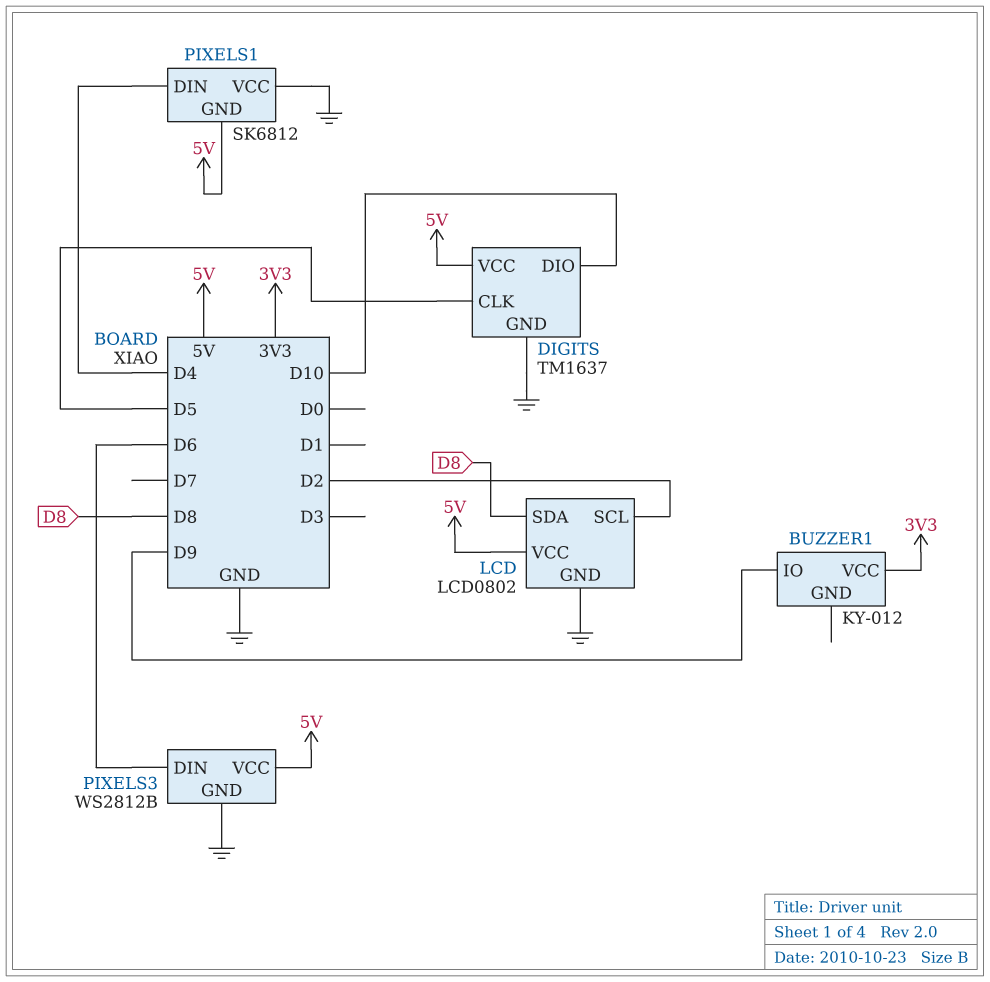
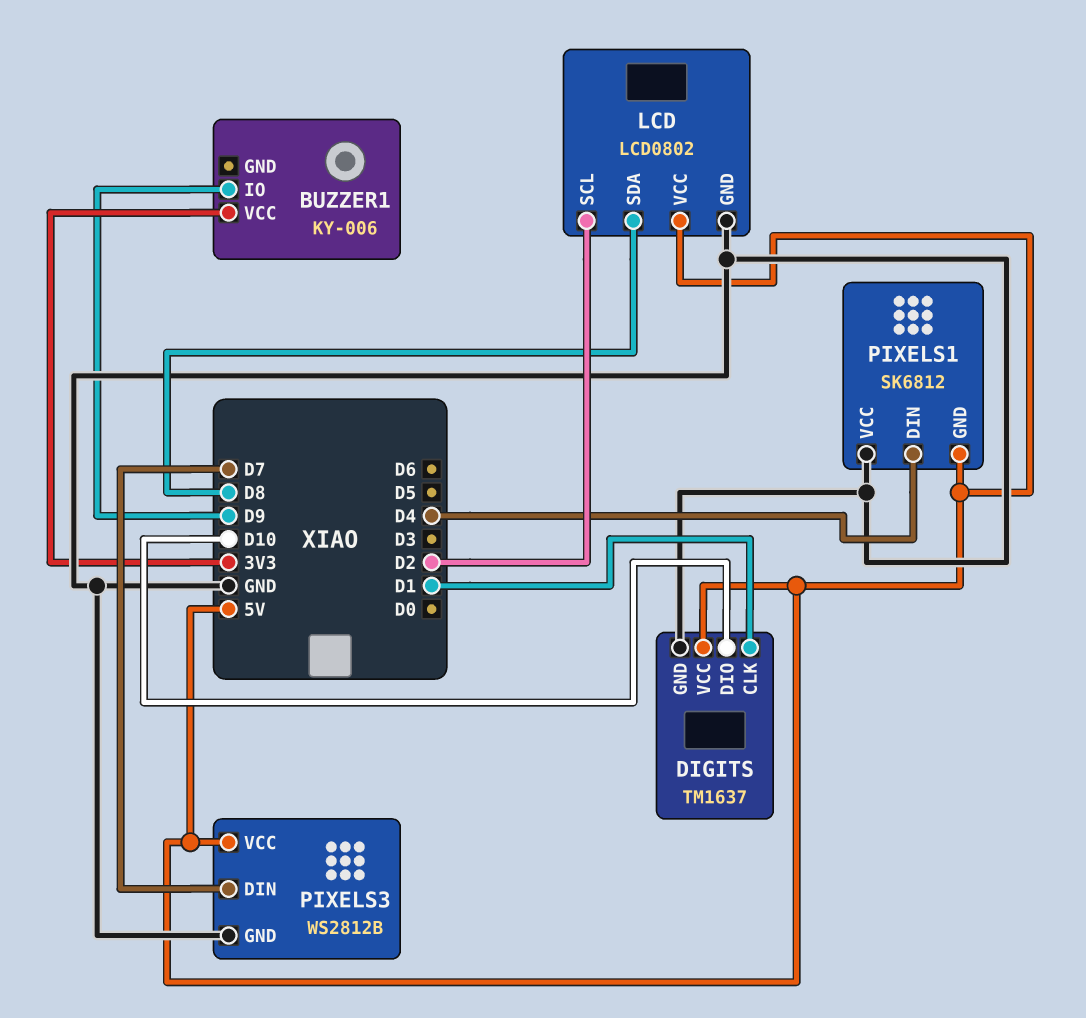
BUZZER1: KY-012 -> KY-006
DIGITS pin CLK: D5 -> D1
PIXELS3 pin DIN: D6 -> D7

